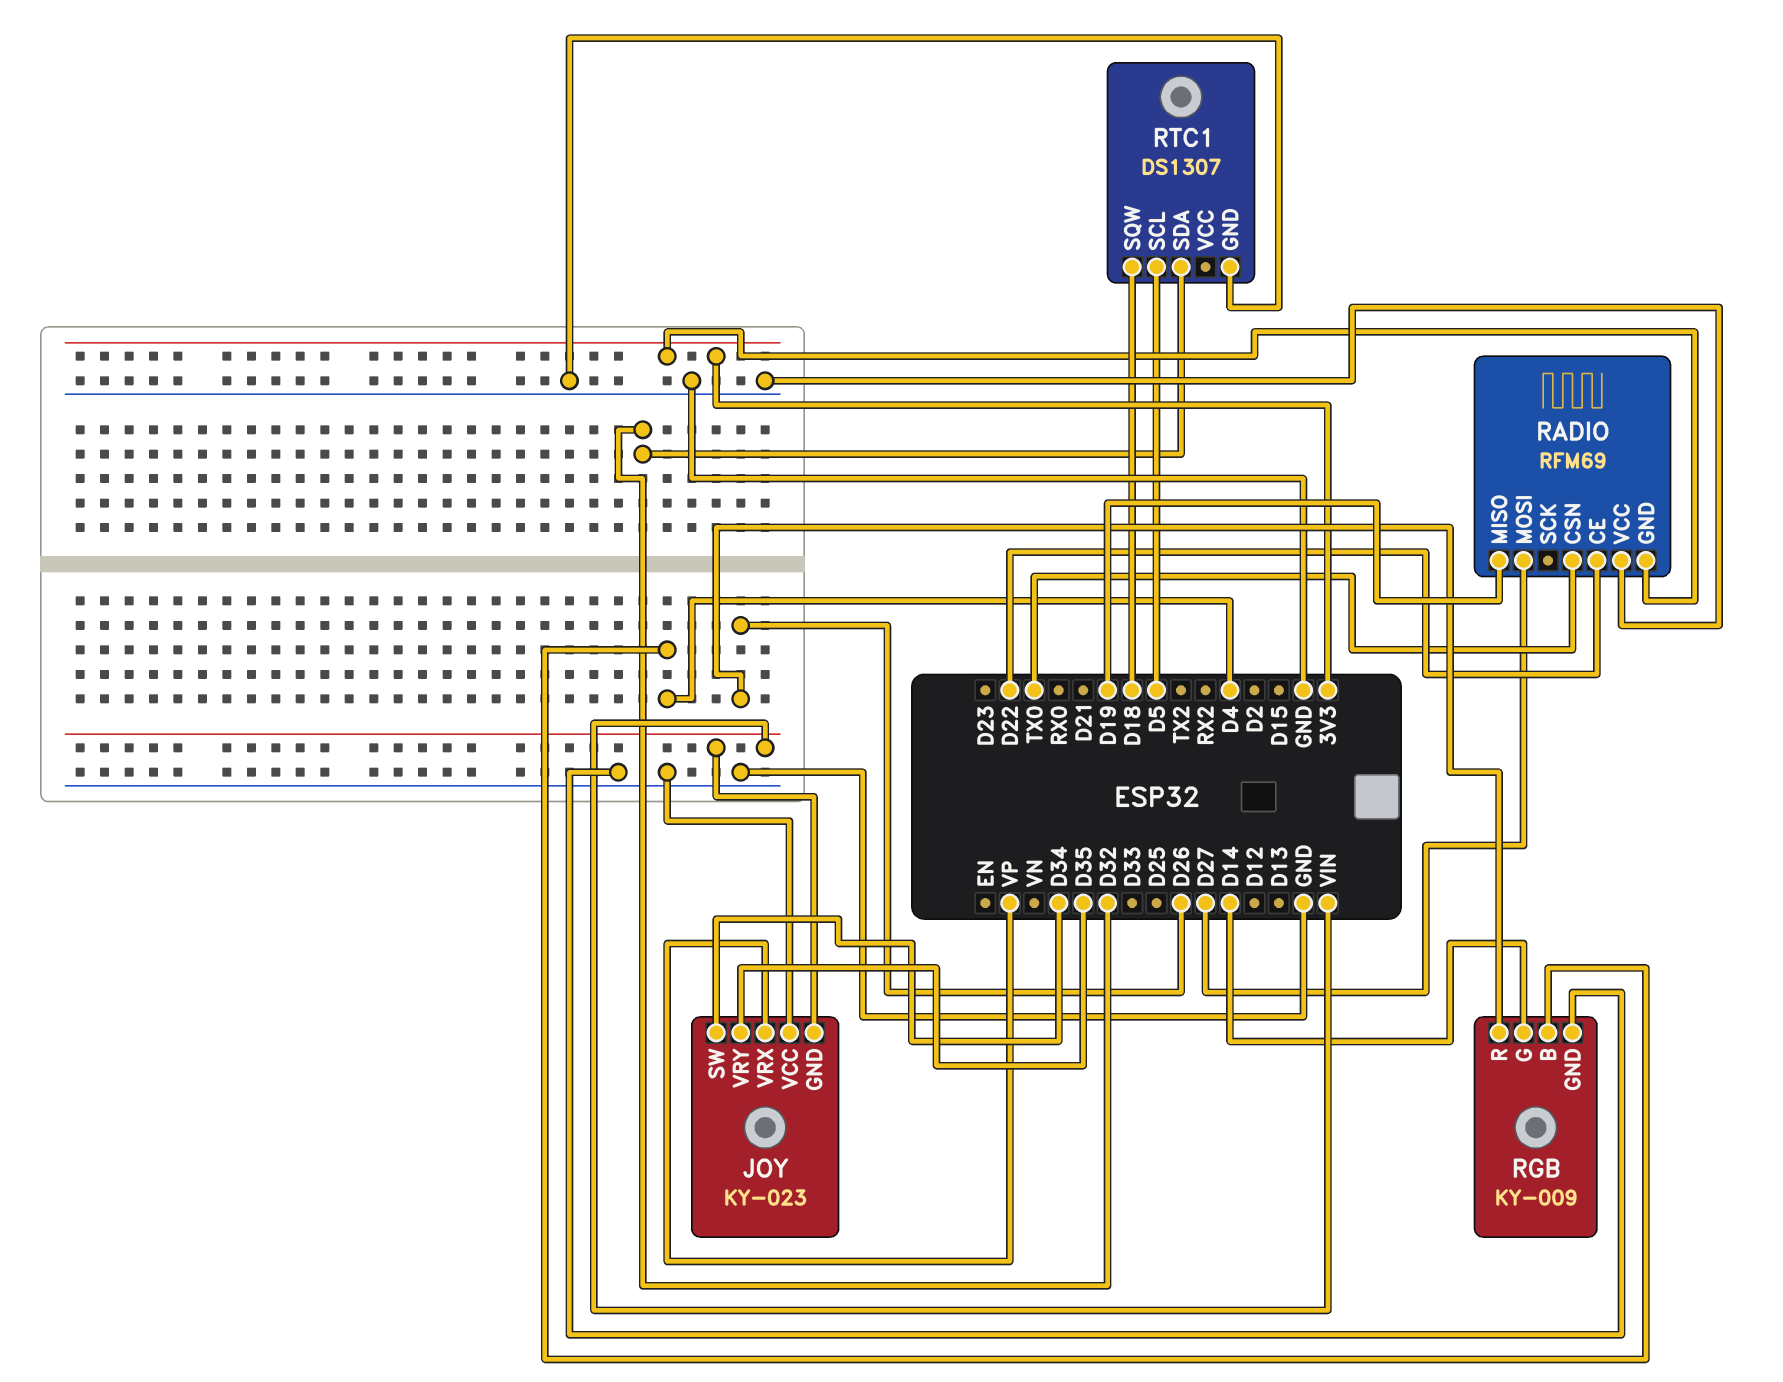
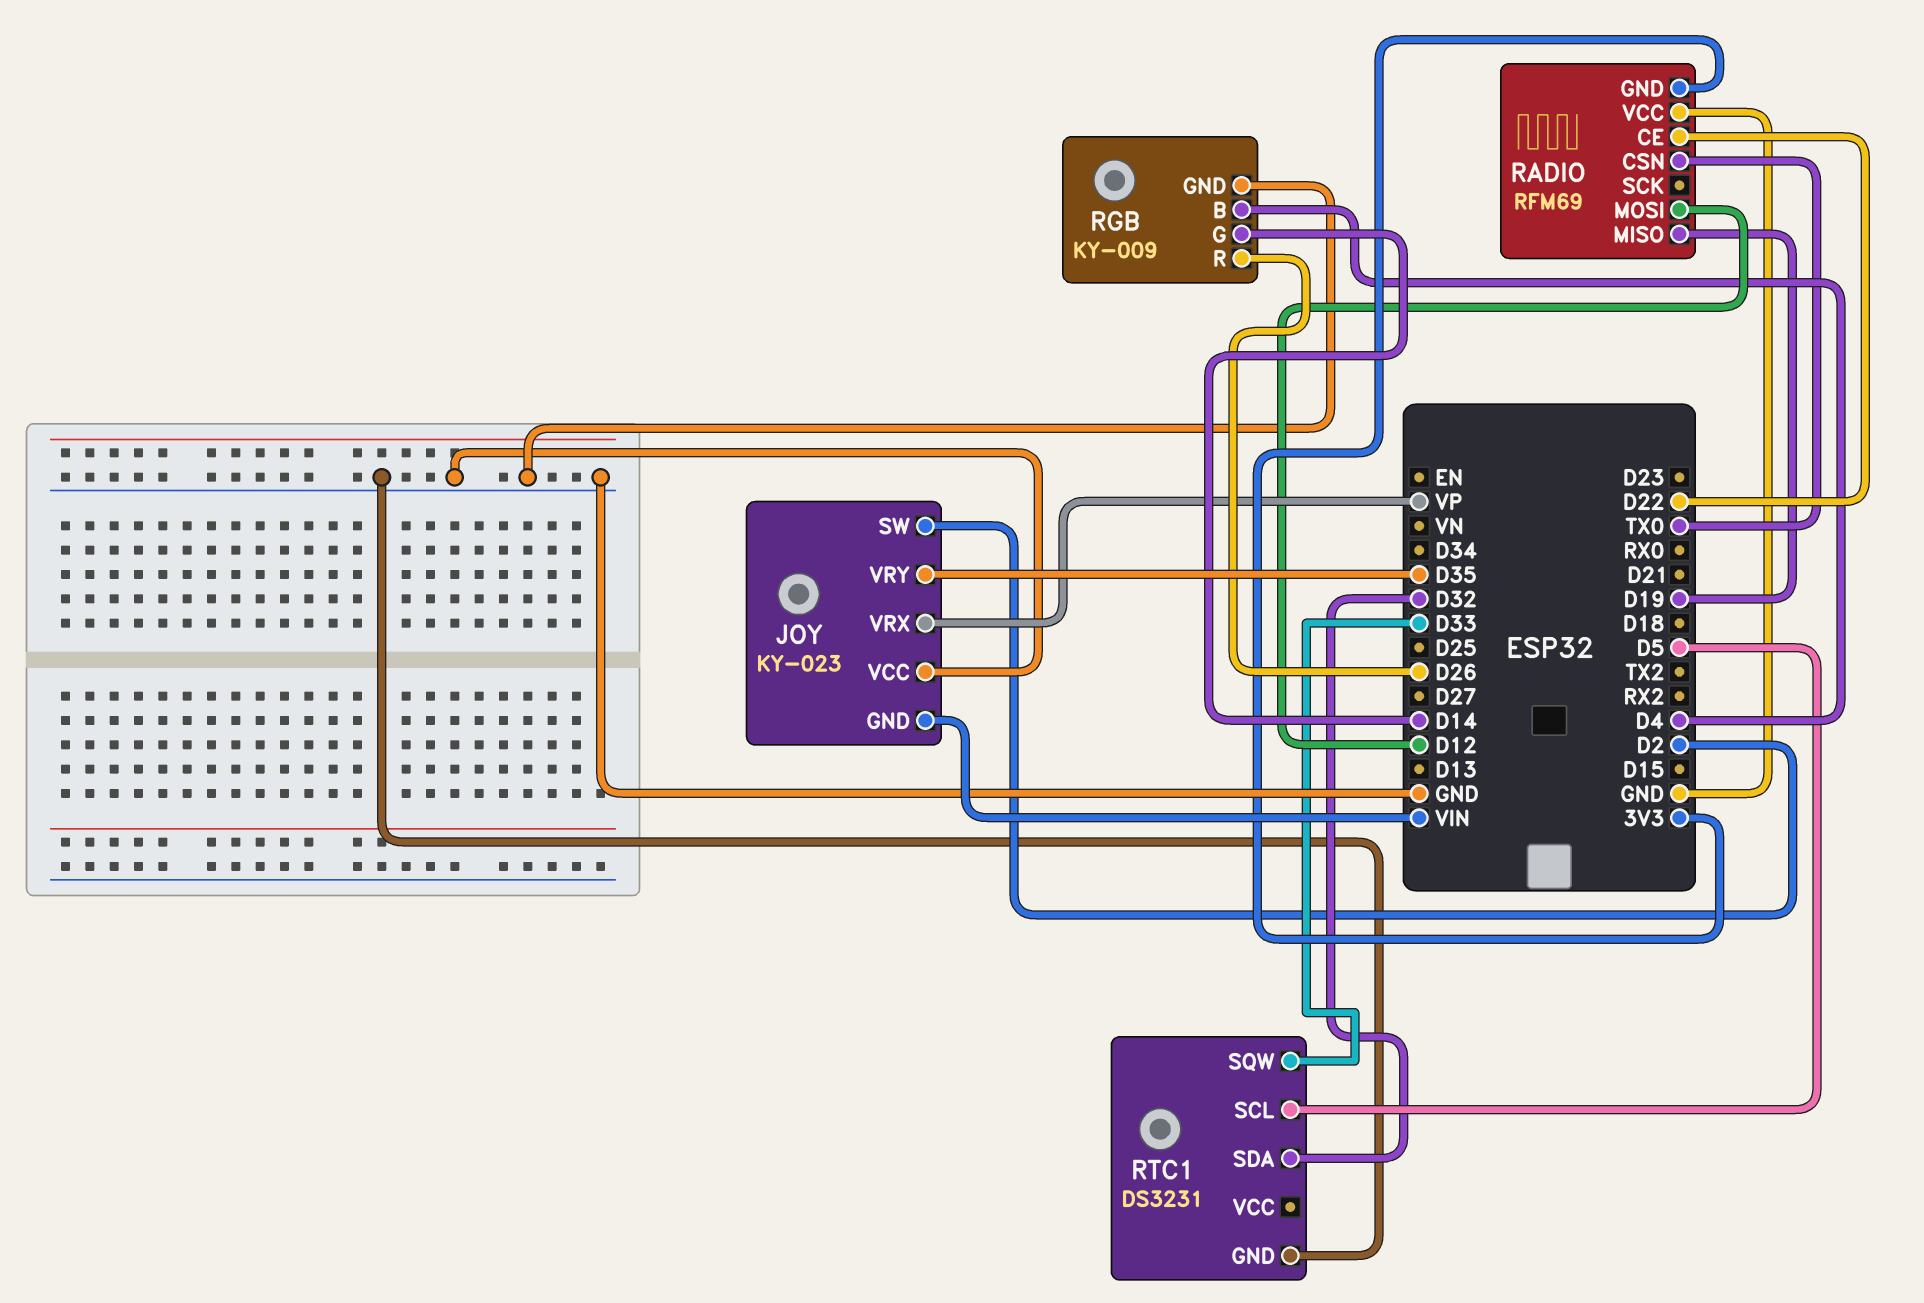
JOY pin SW: D34 -> D2
RADIO pin MOSI: D27 -> D12
RTC1: DS1307 -> DS3231
RTC1 pin SQW: D18 -> D33

